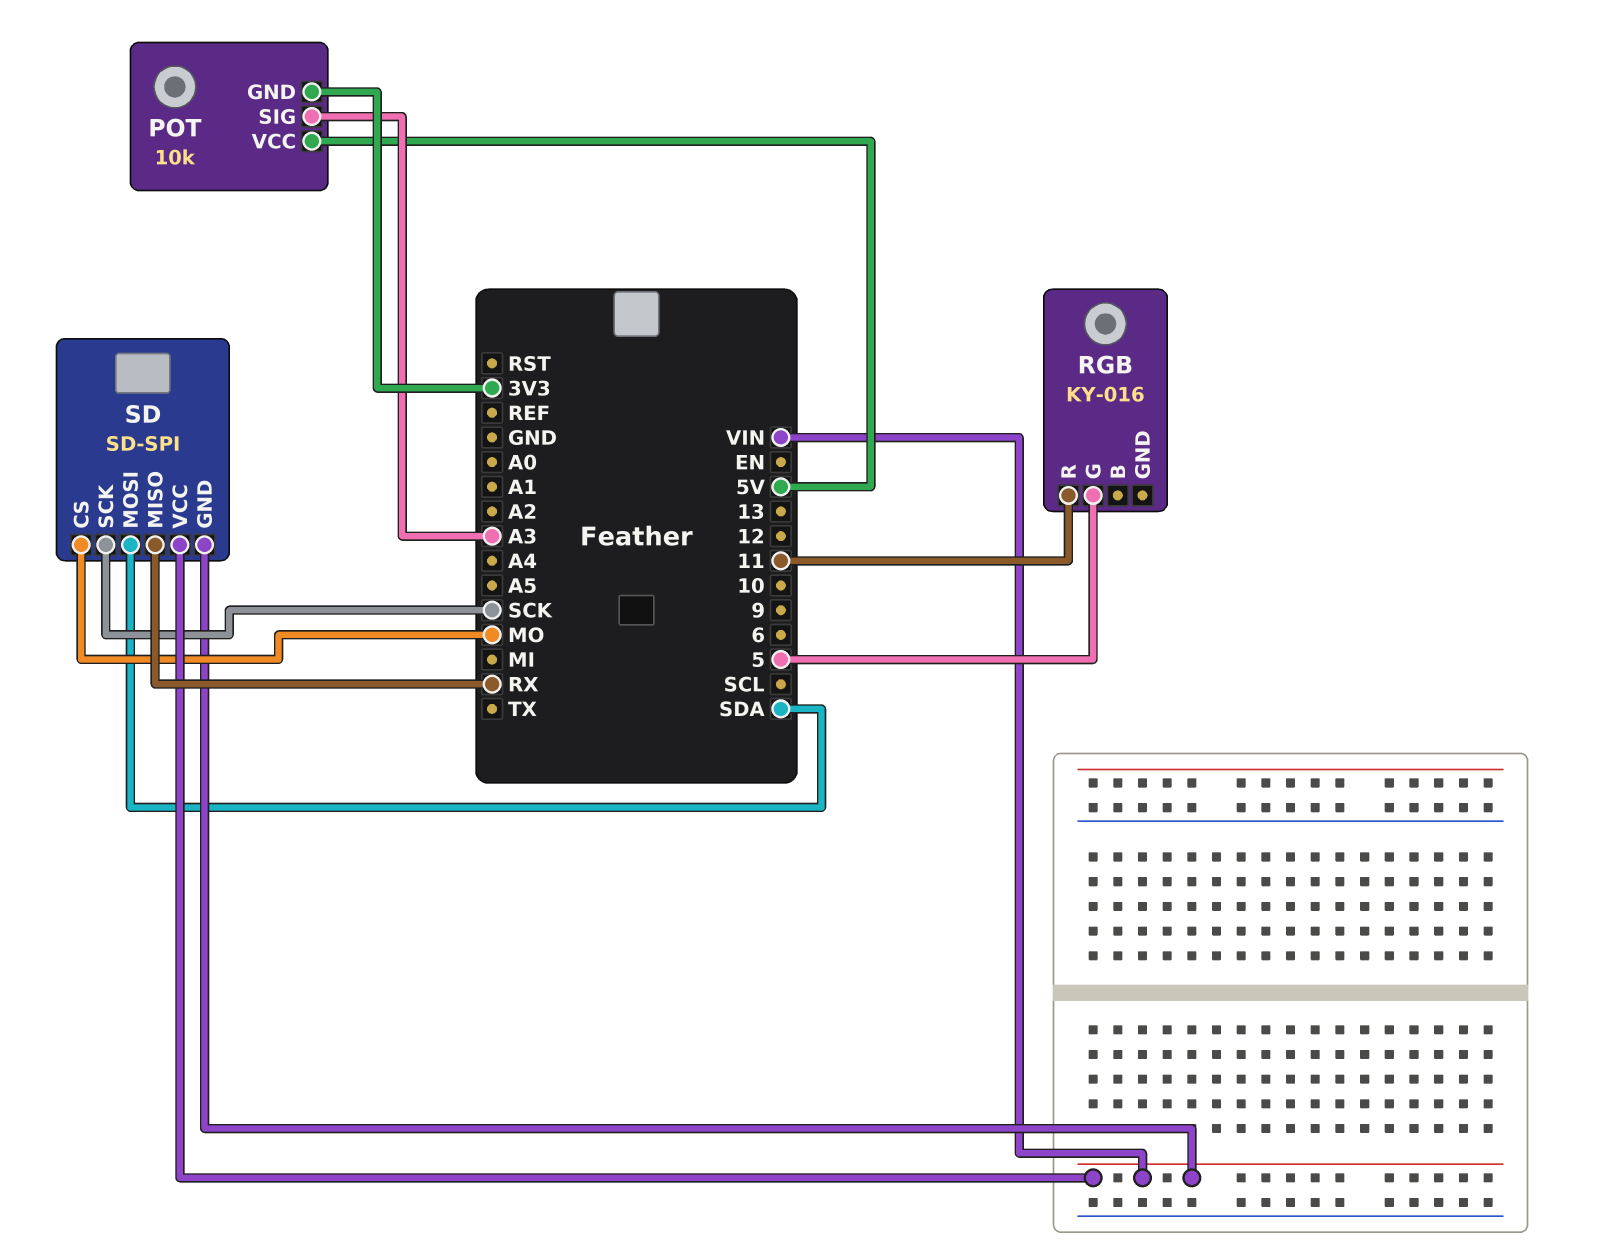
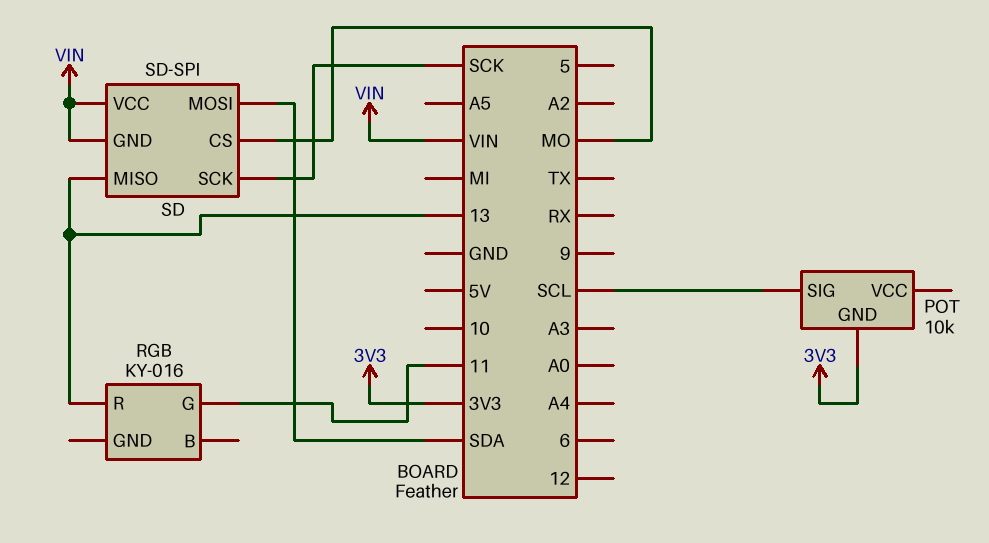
POT pin SIG: A3 -> SCL
POT pin VCC: 5V -> none
RGB pin G: 5 -> 11
RGB pin R: 11 -> 13
SD pin MISO: RX -> 13

